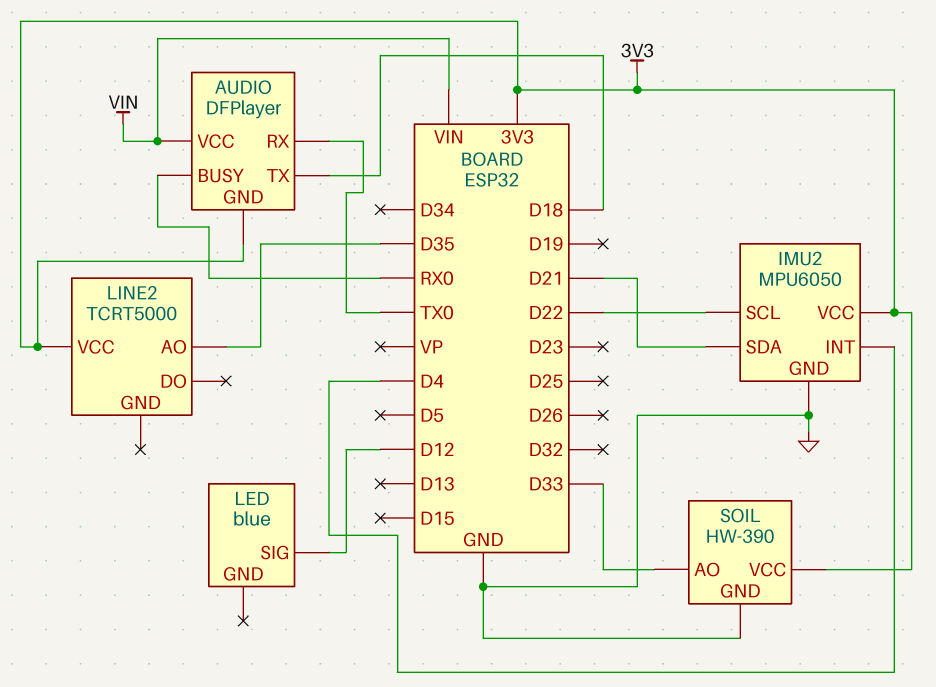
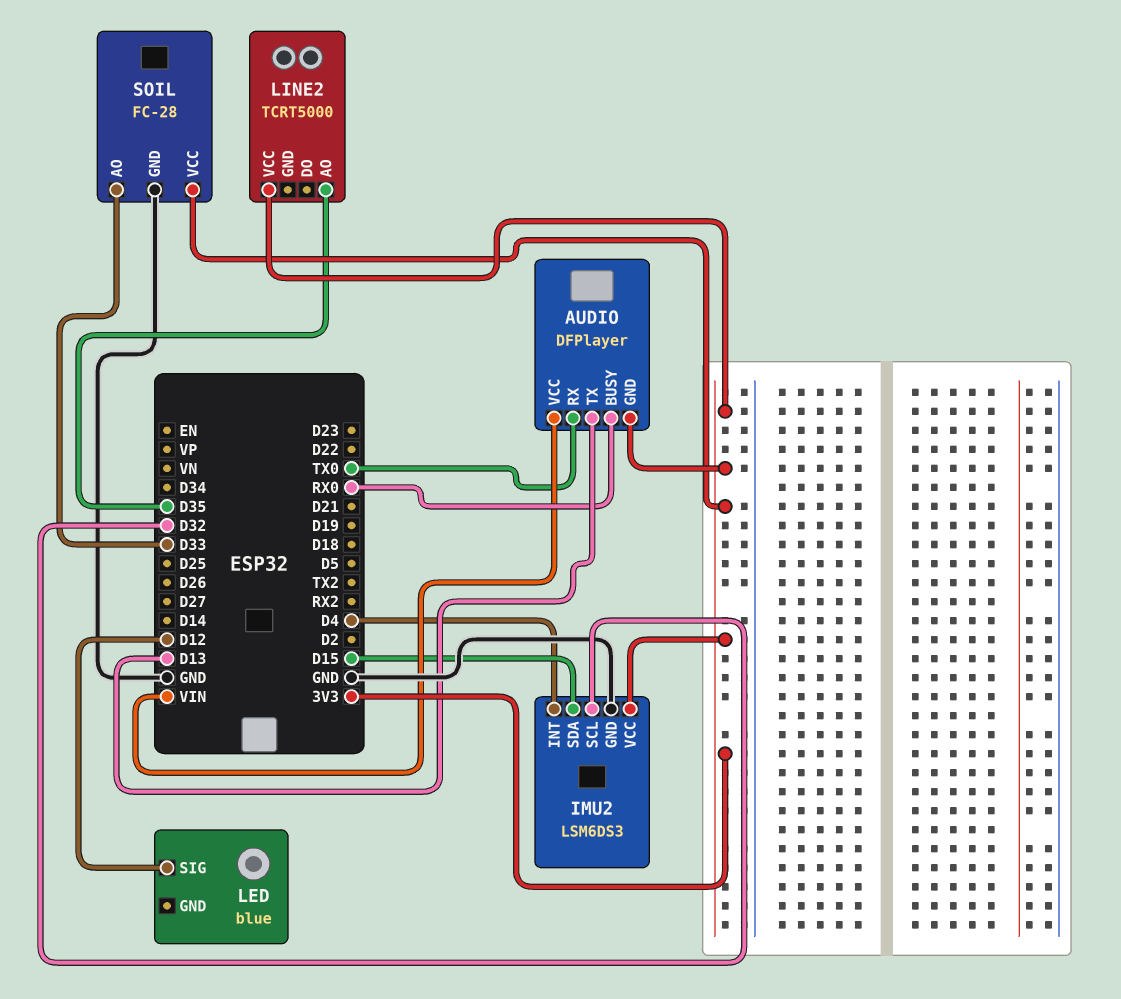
AUDIO pin TX: D18 -> D13
IMU2: MPU6050 -> LSM6DS3
IMU2 pin SCL: D22 -> D32
IMU2 pin SDA: D21 -> D15
SOIL: HW-390 -> FC-28

